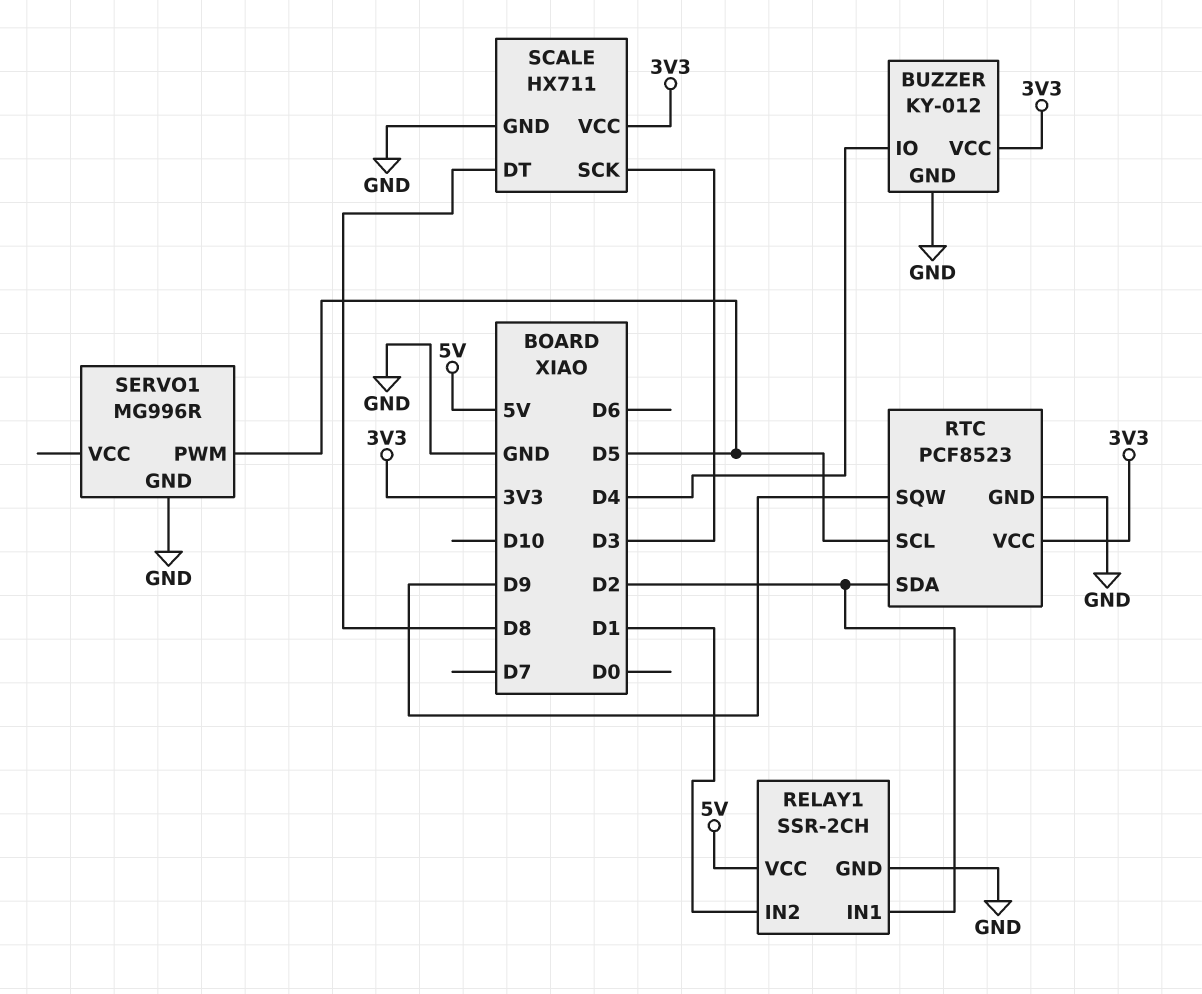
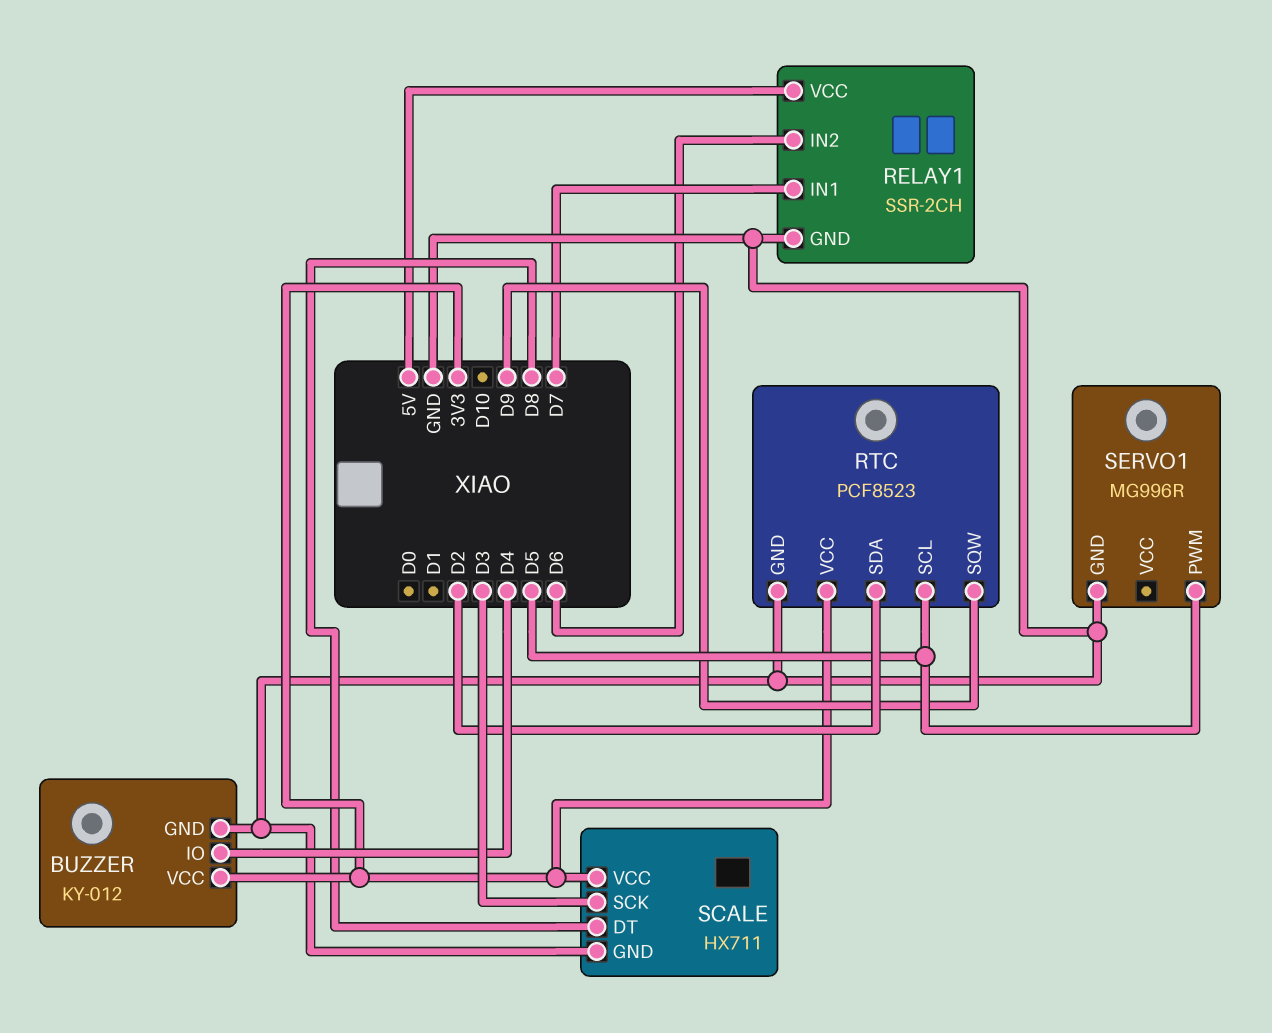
RELAY1 pin IN1: D2 -> D7
RELAY1 pin IN2: D1 -> D6

